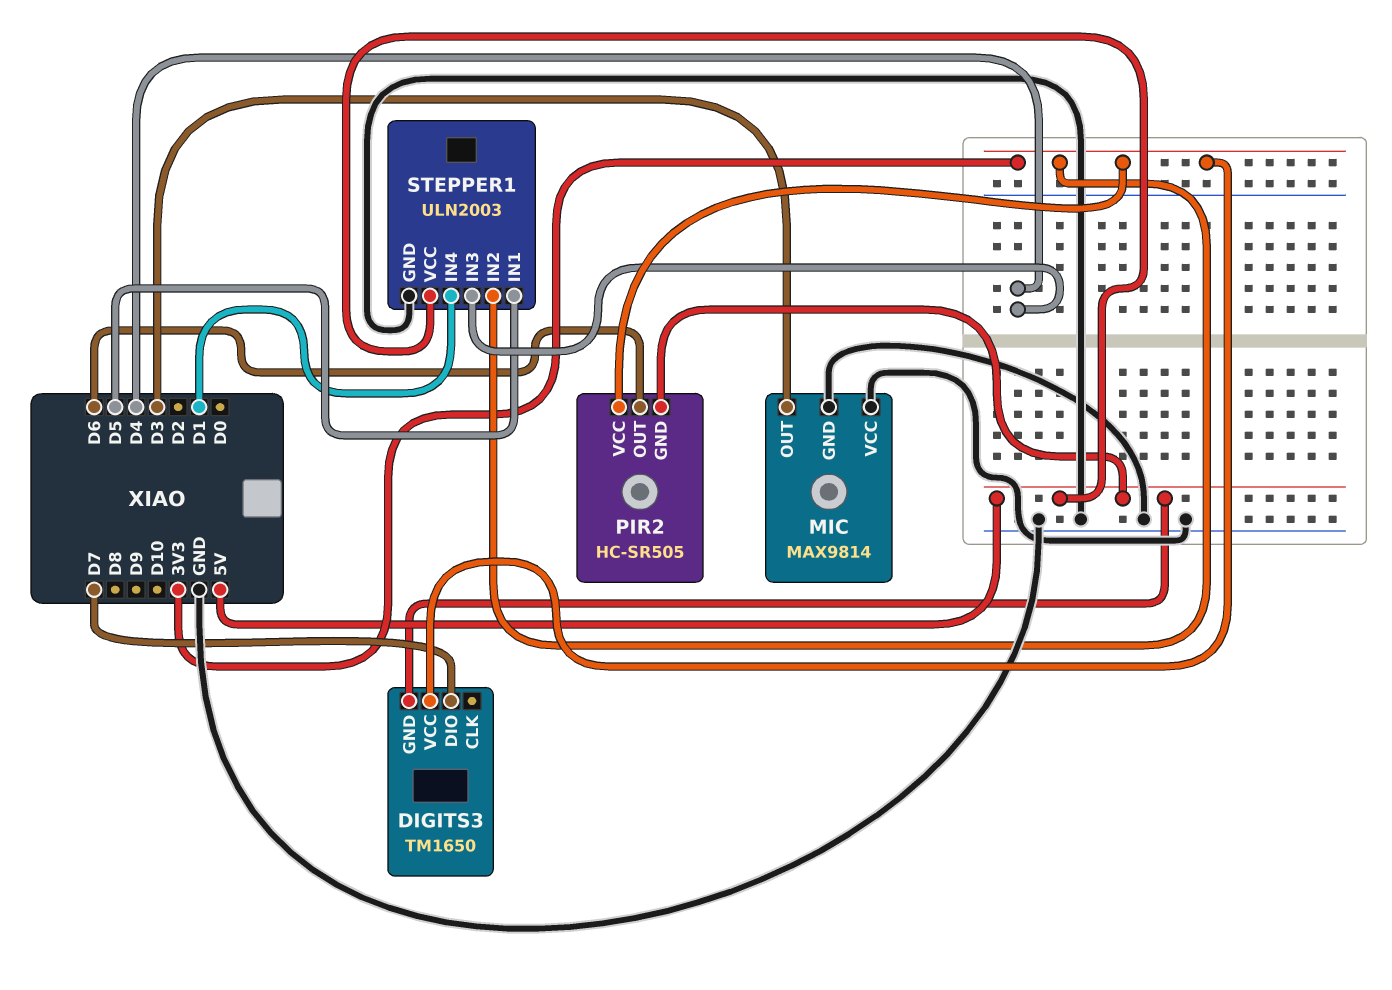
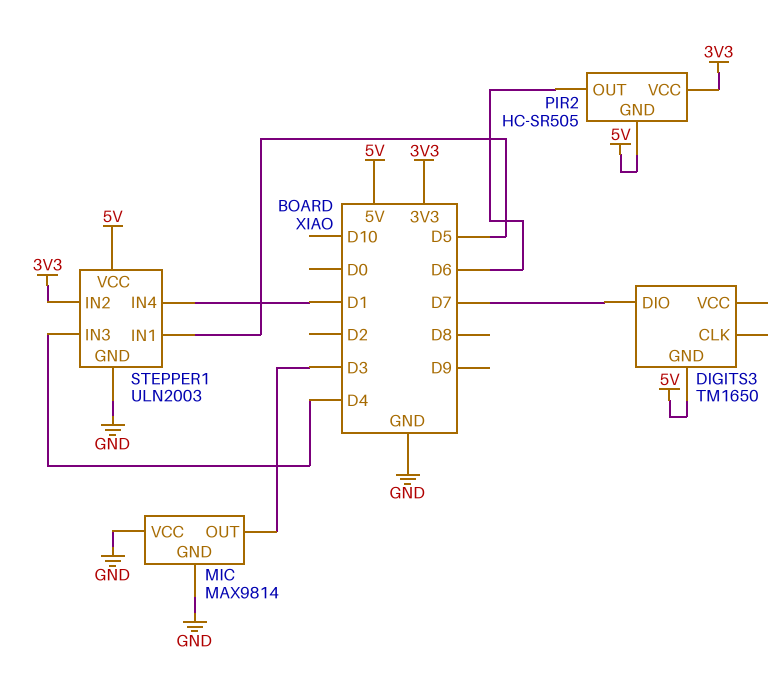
DIGITS3 pin VCC: 3V3 -> none

